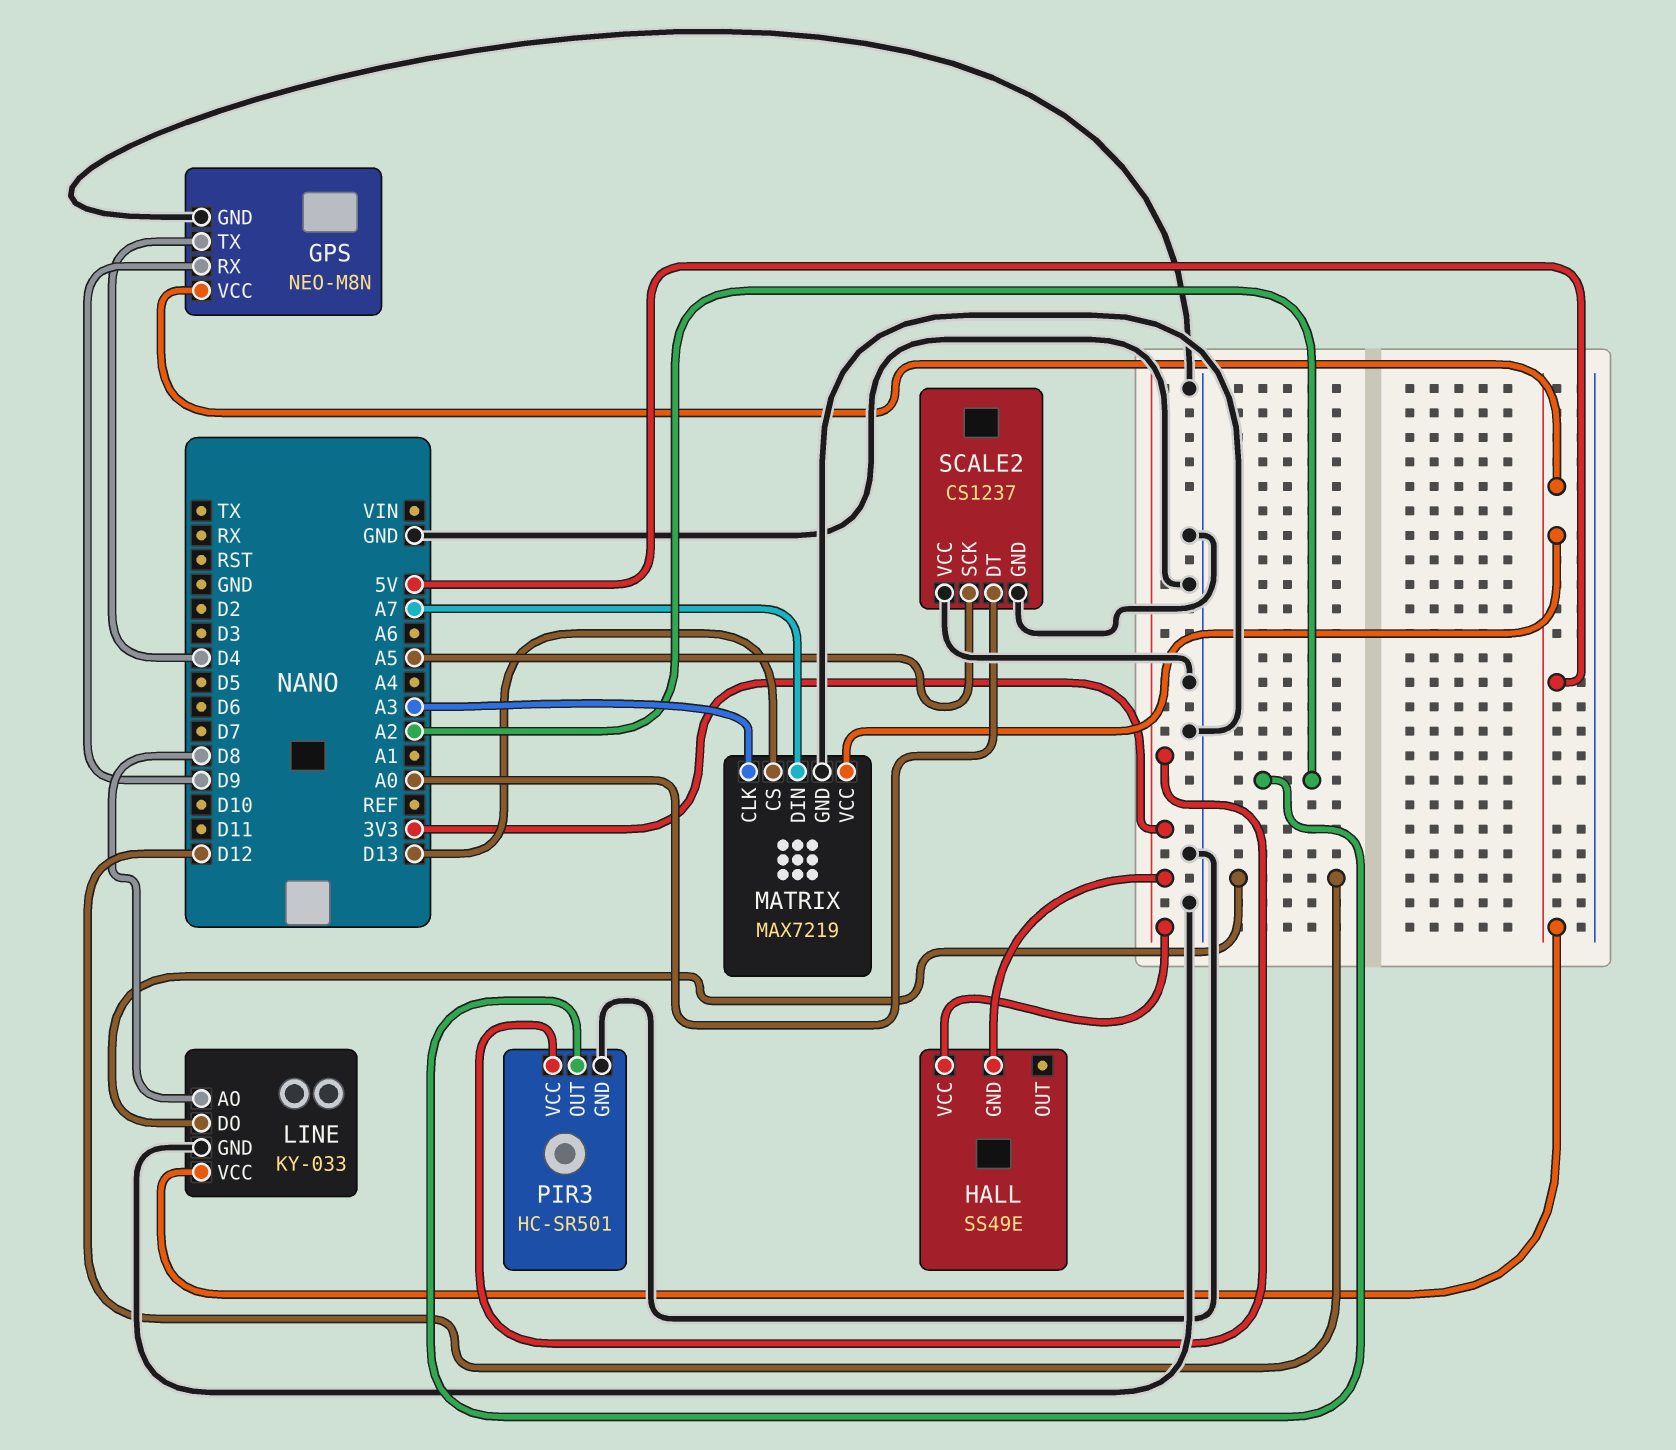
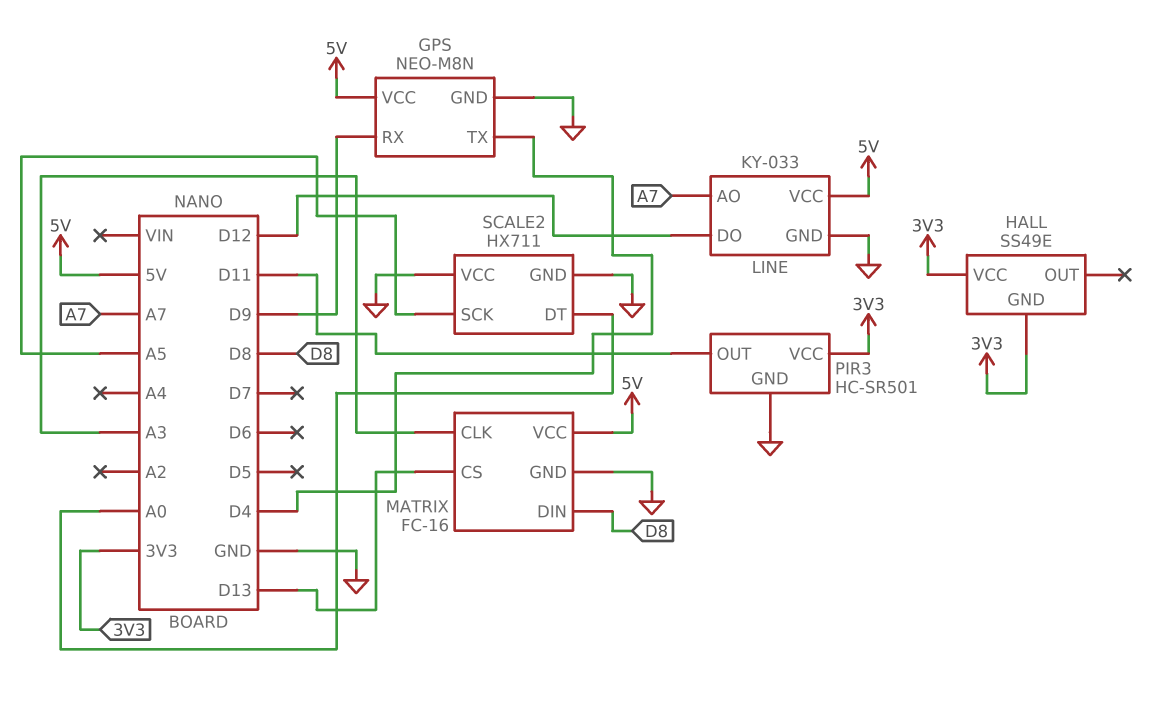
LINE pin AO: D8 -> A7
MATRIX: MAX7219 -> FC-16
MATRIX pin DIN: A7 -> D8
PIR3 pin OUT: A2 -> D11
SCALE2: CS1237 -> HX711

